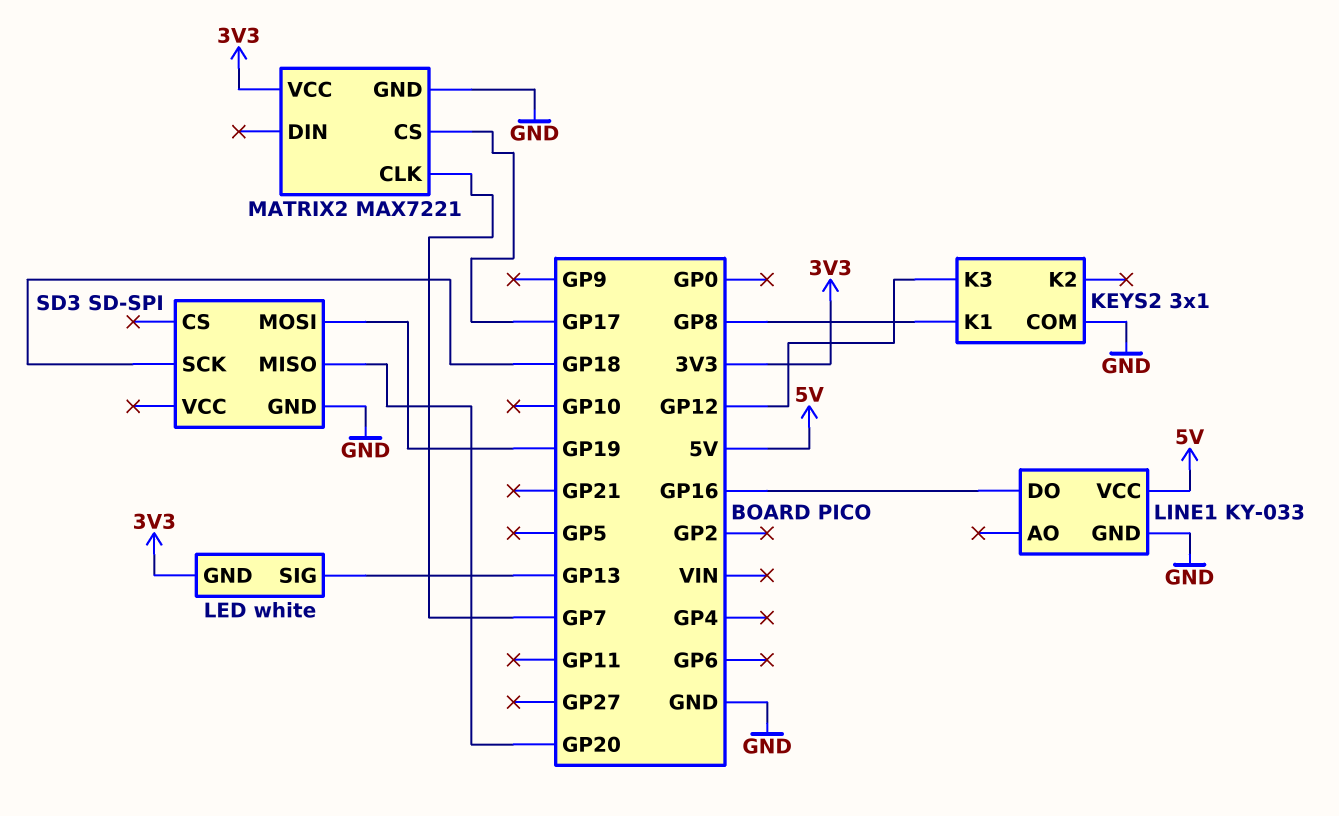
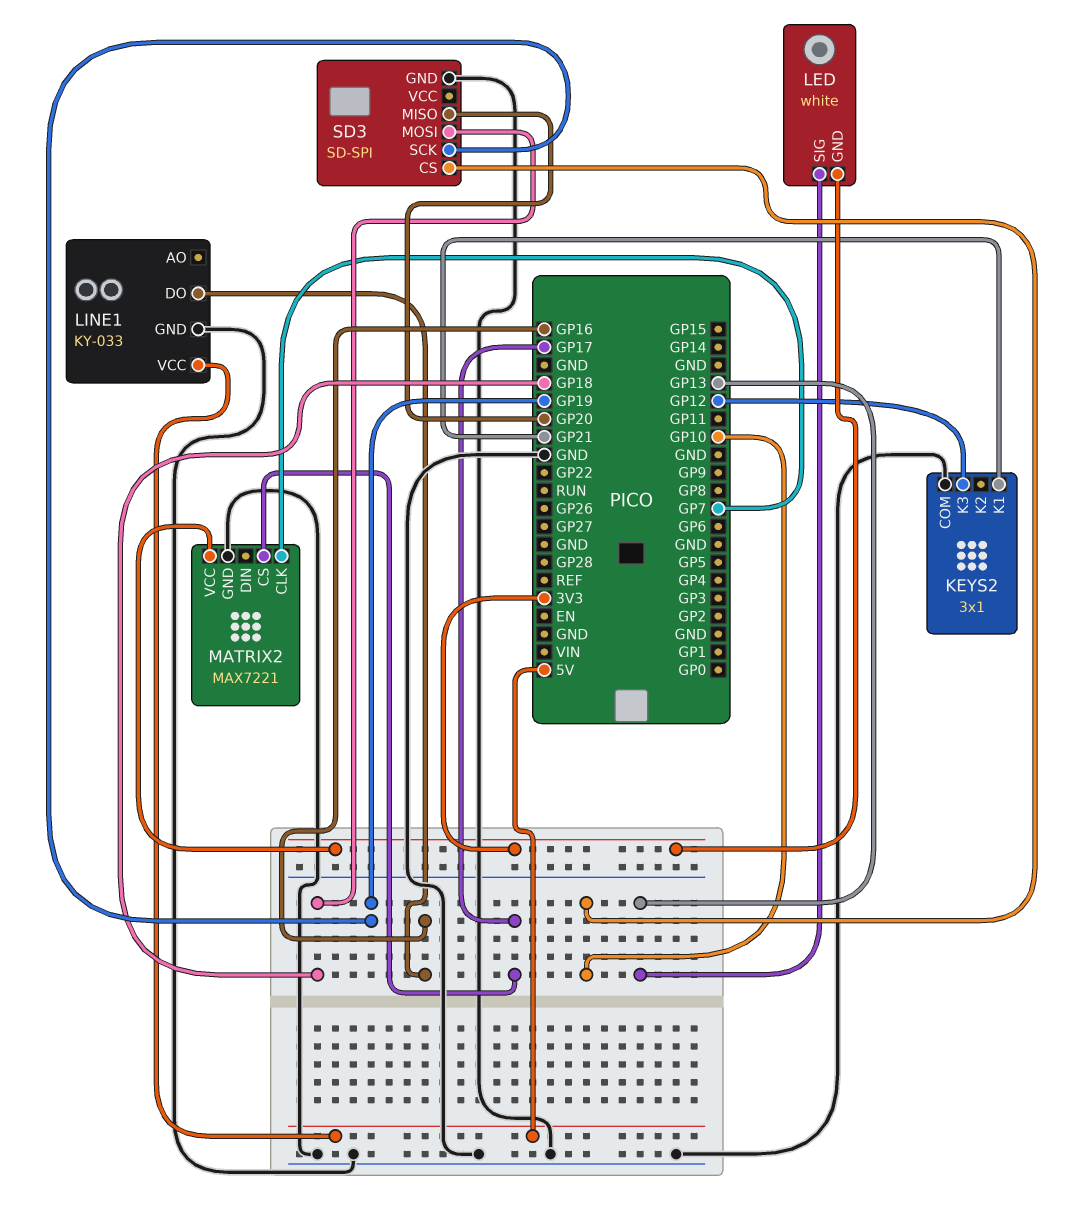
KEYS2 pin K1: GP8 -> GP21
SD3 pin CS: none -> GP10
SD3 pin MOSI: GP19 -> GP18
SD3 pin SCK: GP18 -> GP19

